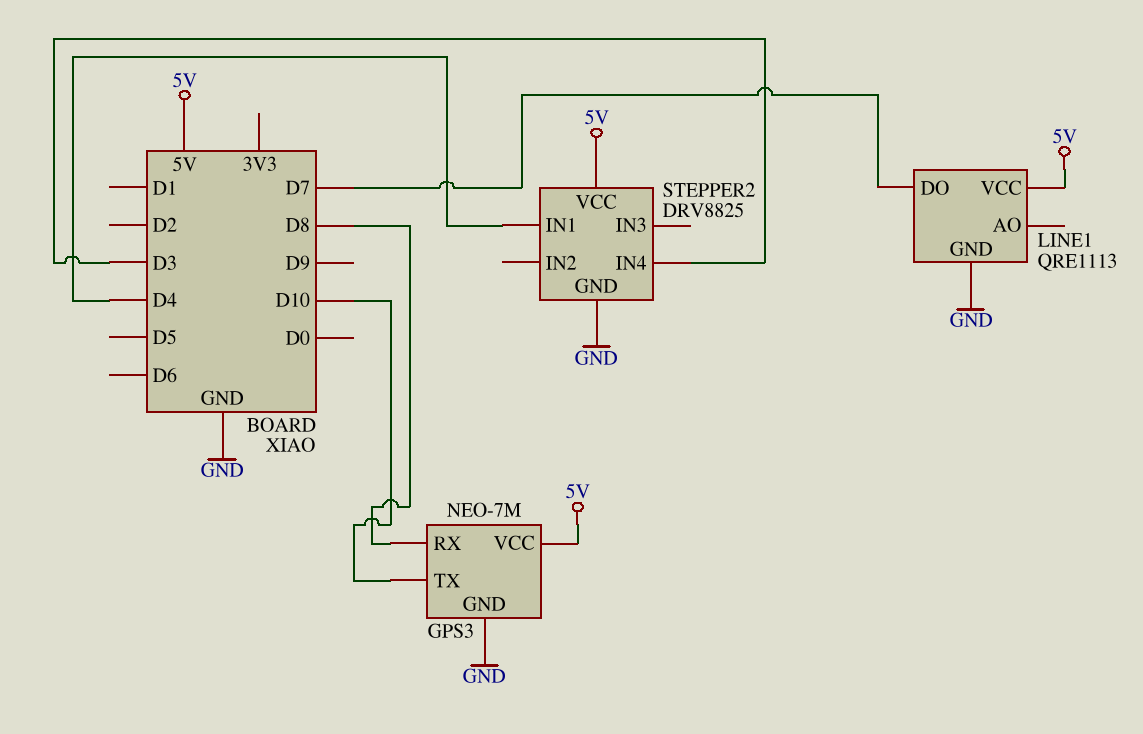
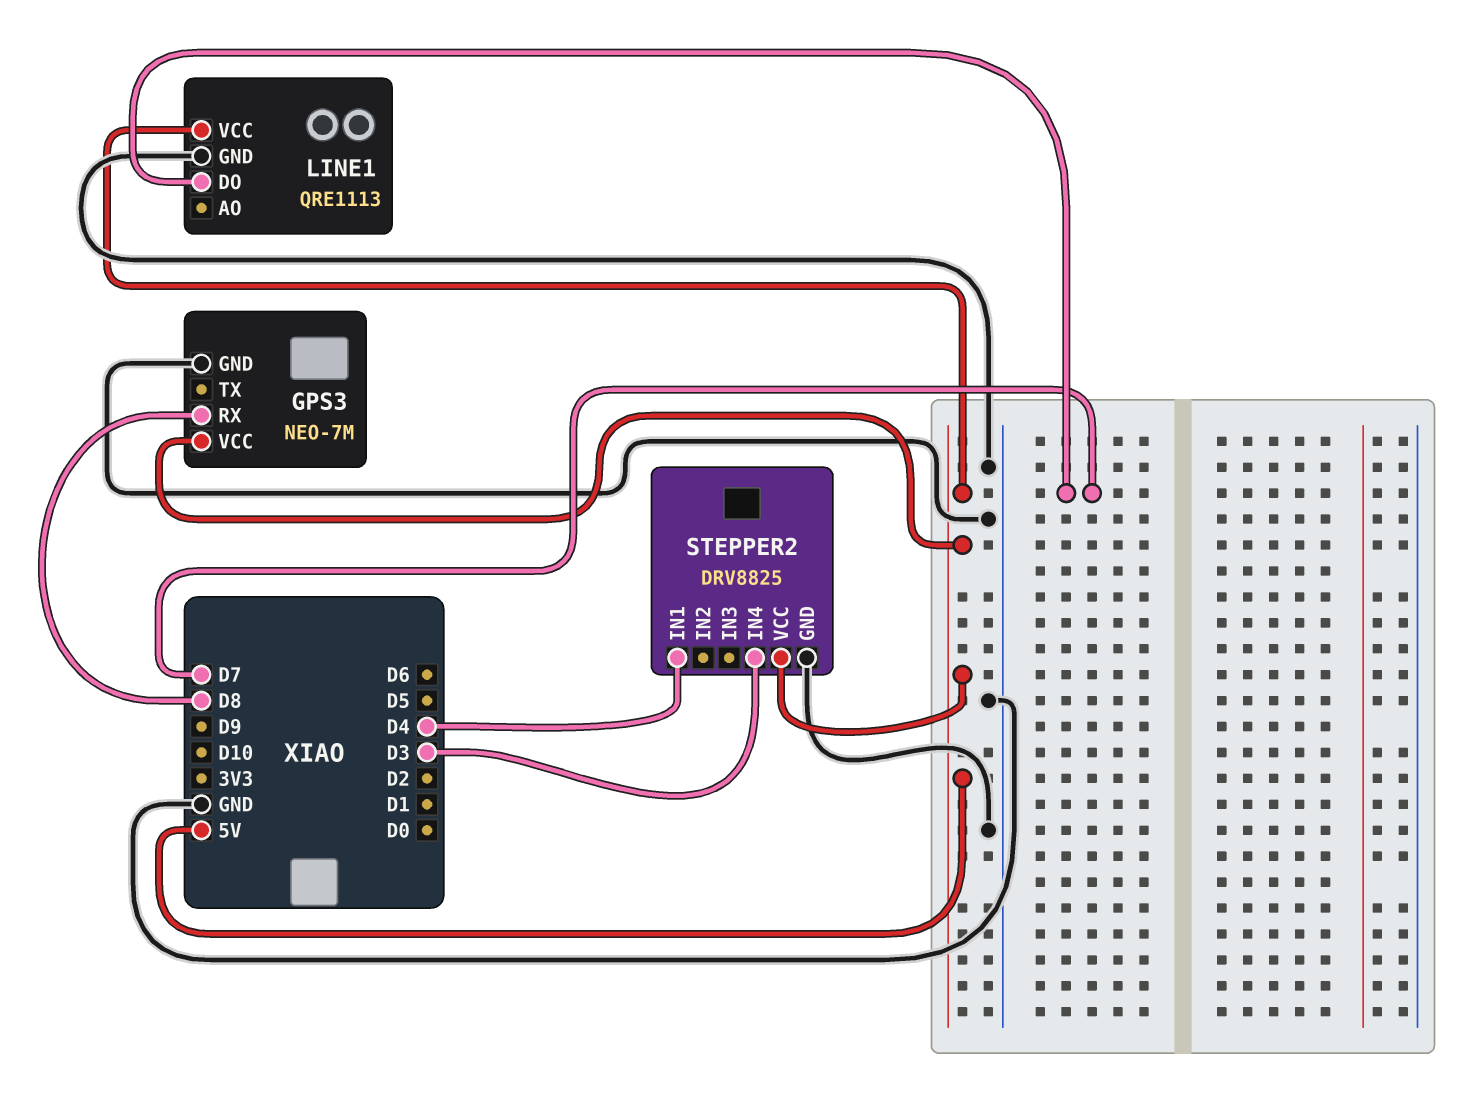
GPS3 pin TX: D10 -> none

